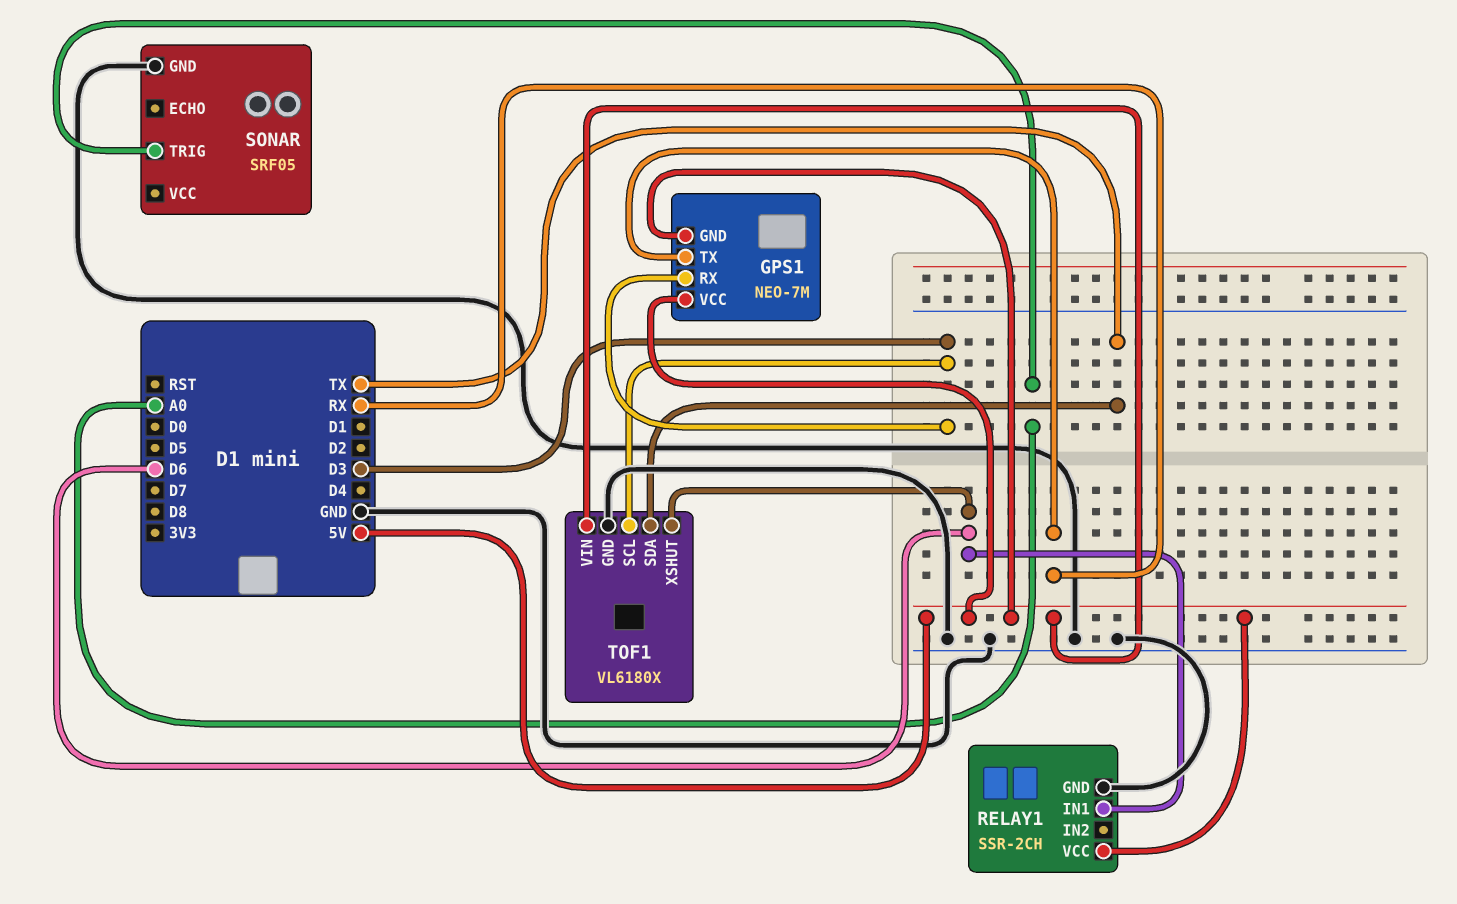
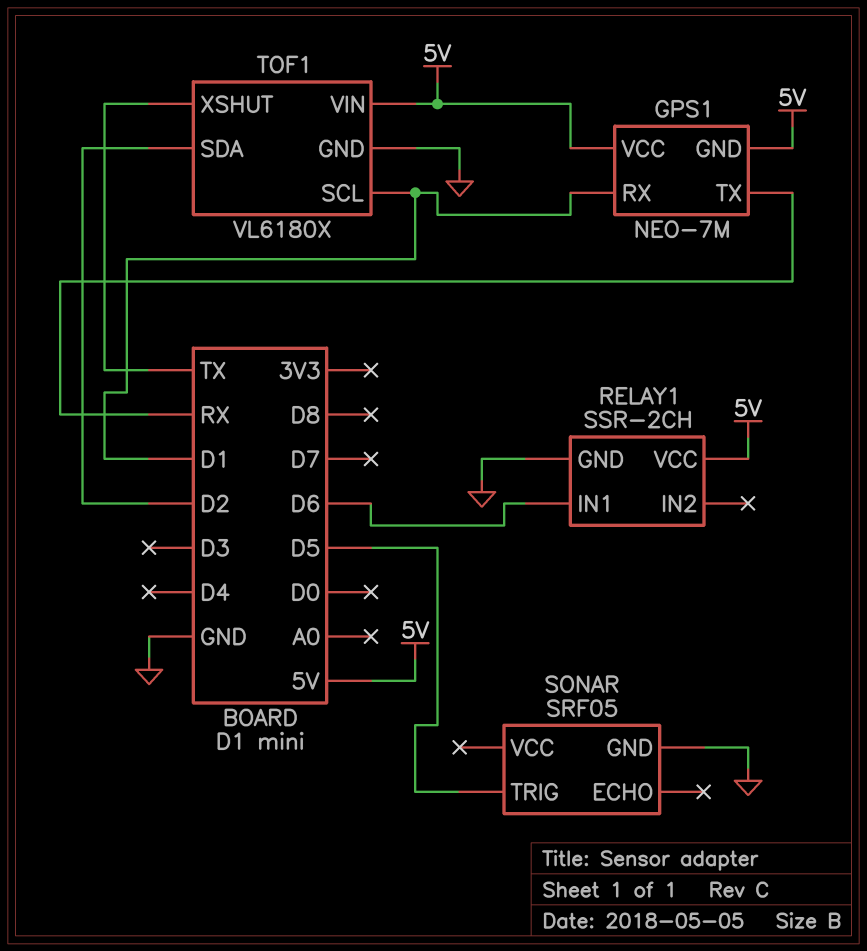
GPS1 pin RX: D3 -> D1
SONAR pin TRIG: A0 -> D5
TOF1 pin SCL: D3 -> D1
TOF1 pin SDA: TX -> D2
TOF1 pin XSHUT: D6 -> TX

